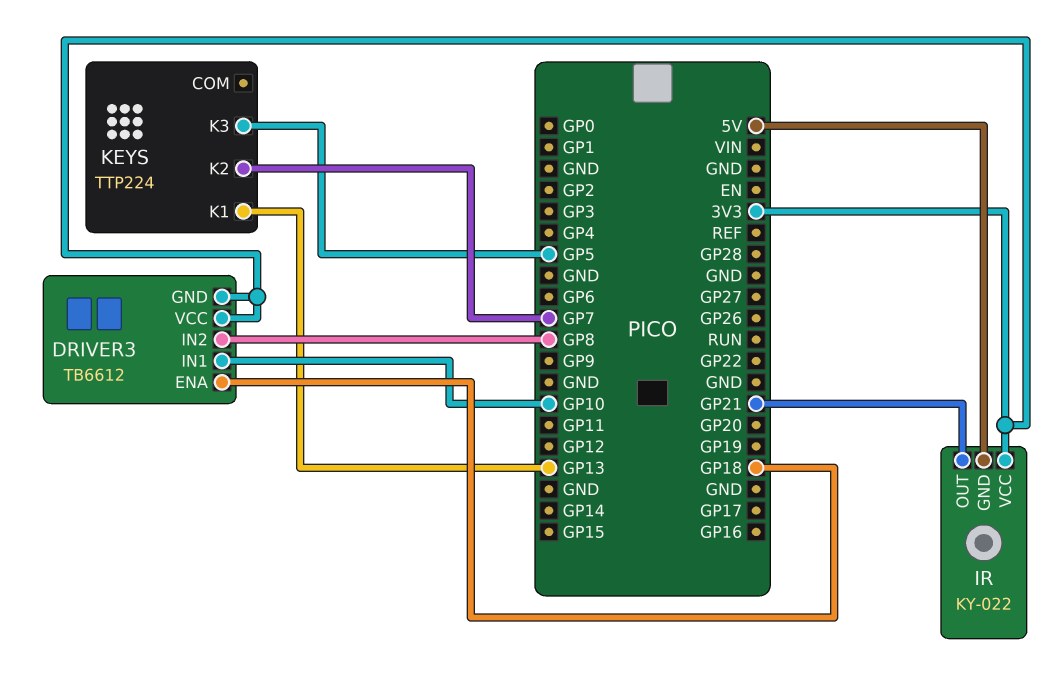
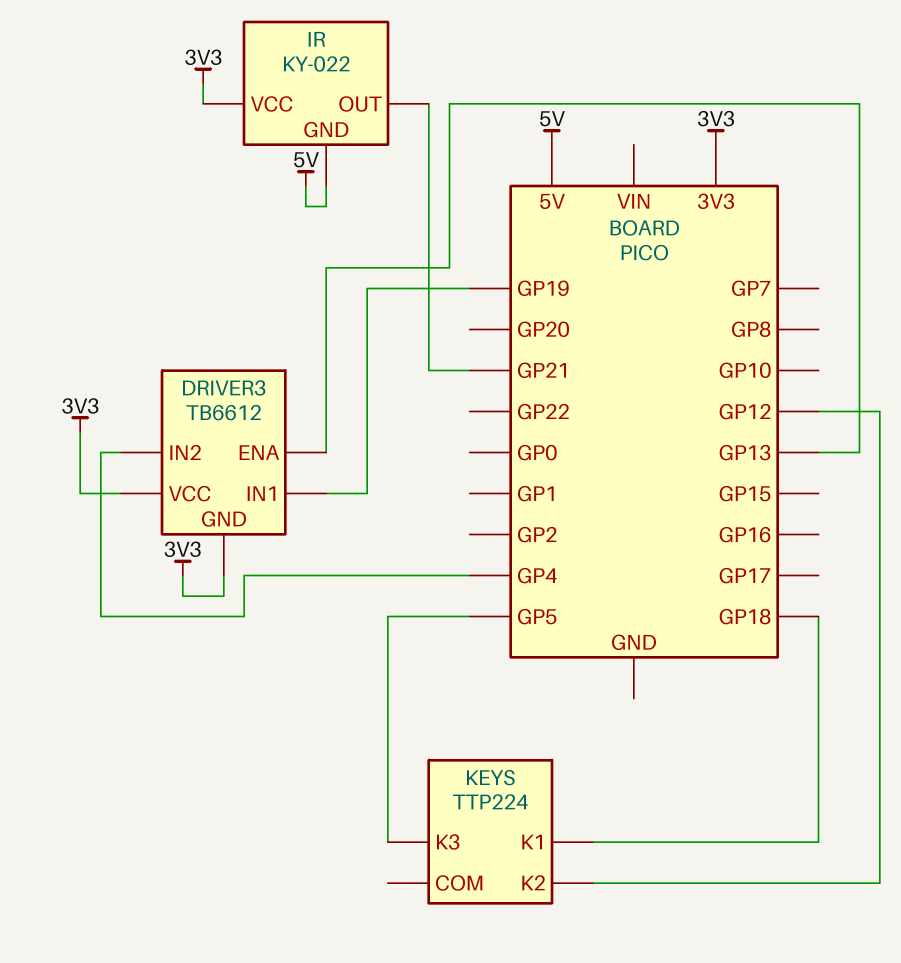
DRIVER3 pin ENA: GP18 -> GP13
DRIVER3 pin IN1: GP10 -> GP19
DRIVER3 pin IN2: GP8 -> GP4
KEYS pin K1: GP13 -> GP18
KEYS pin K2: GP7 -> GP12

